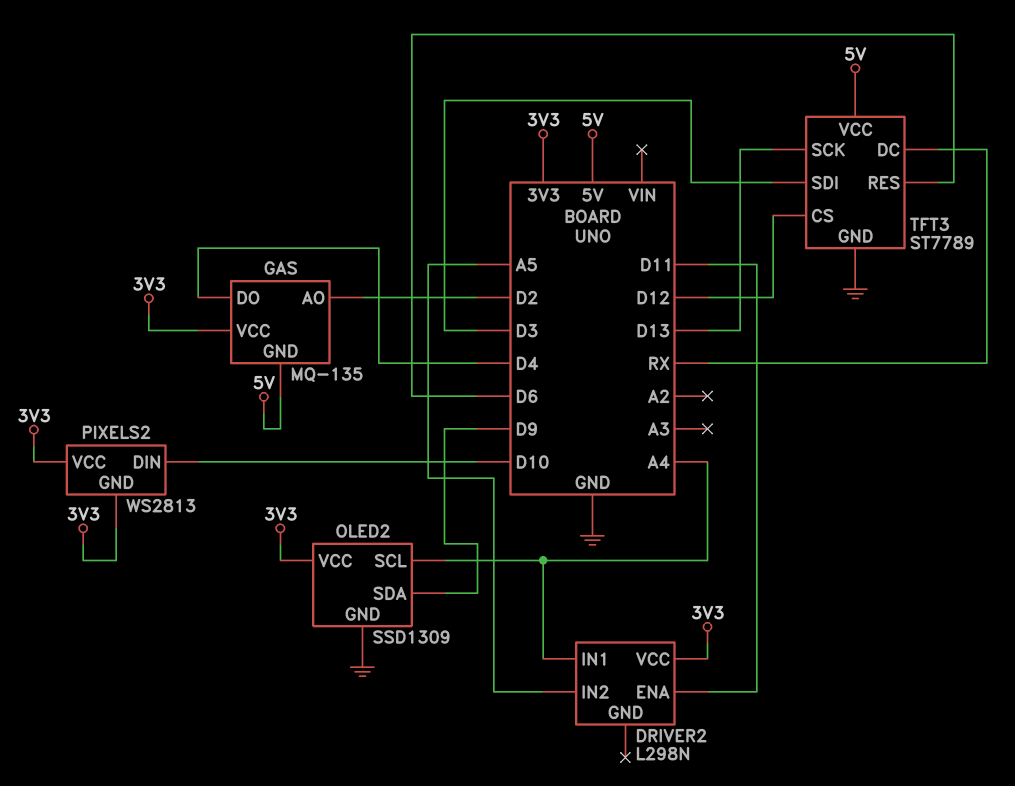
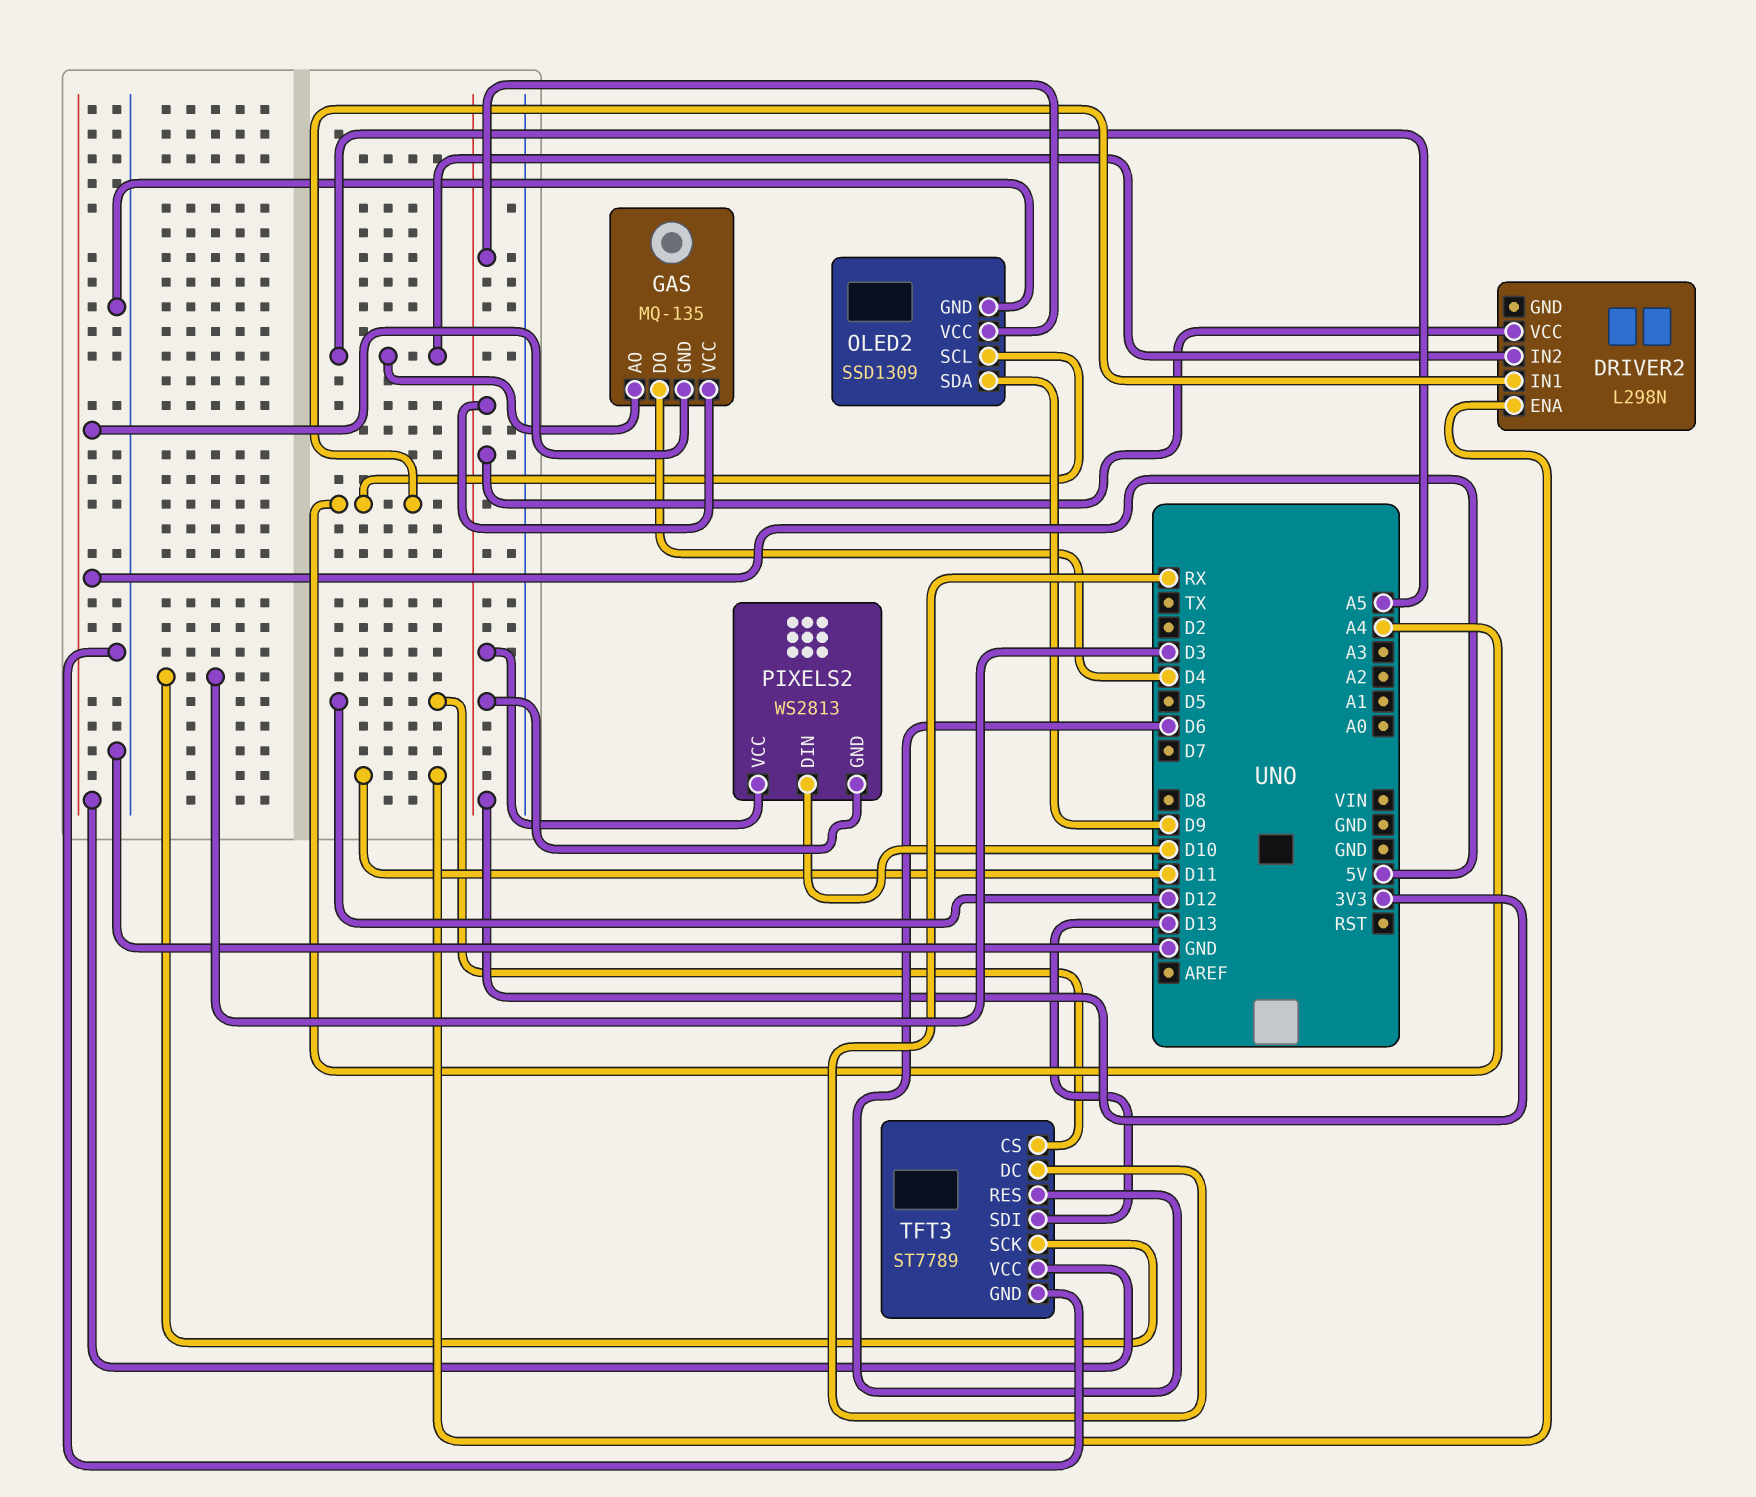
GAS pin AO: D2 -> A5
TFT3 pin SCK: D13 -> D3
TFT3 pin SDI: D3 -> D13

